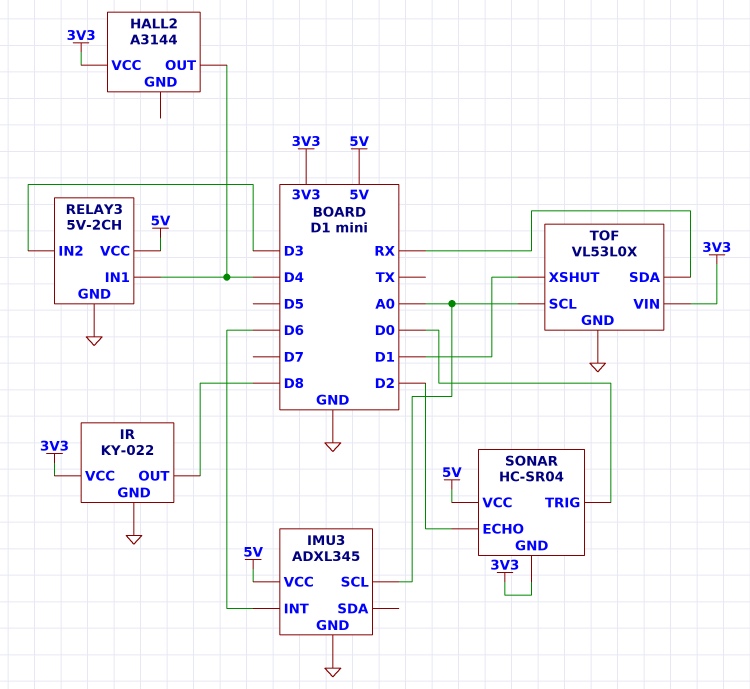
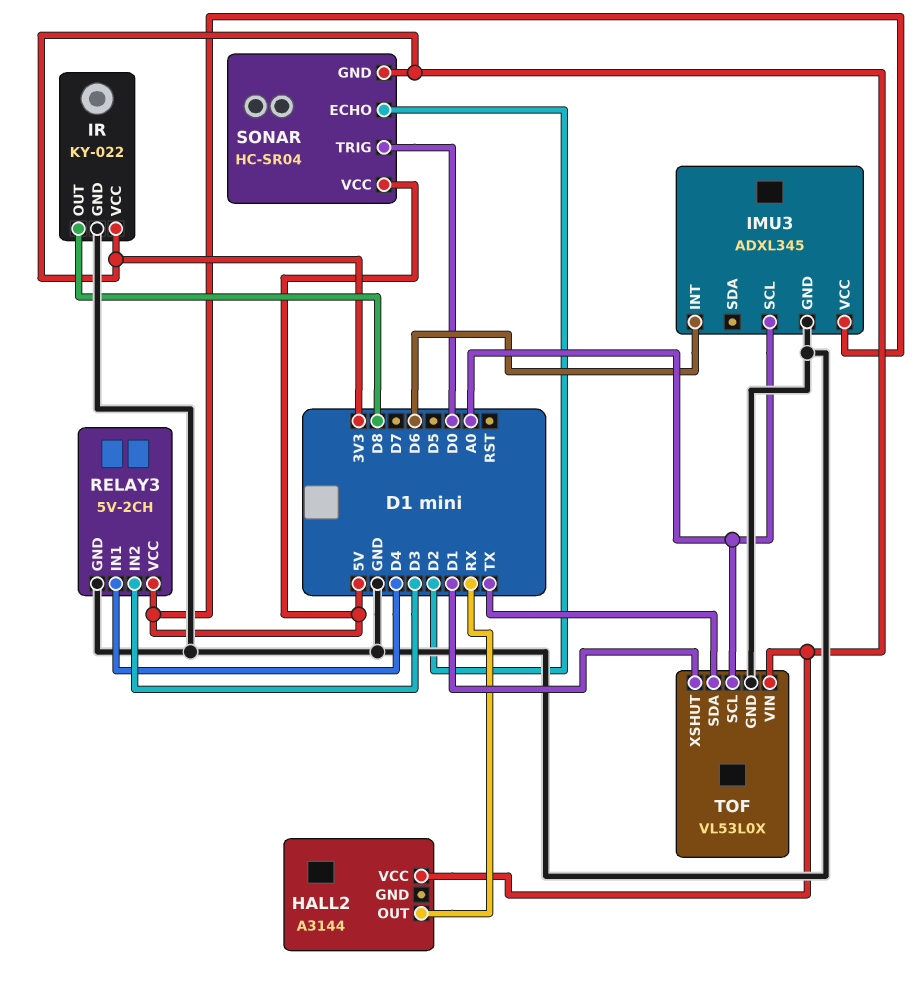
HALL2 pin OUT: D4 -> RX
TOF pin SDA: RX -> TX

